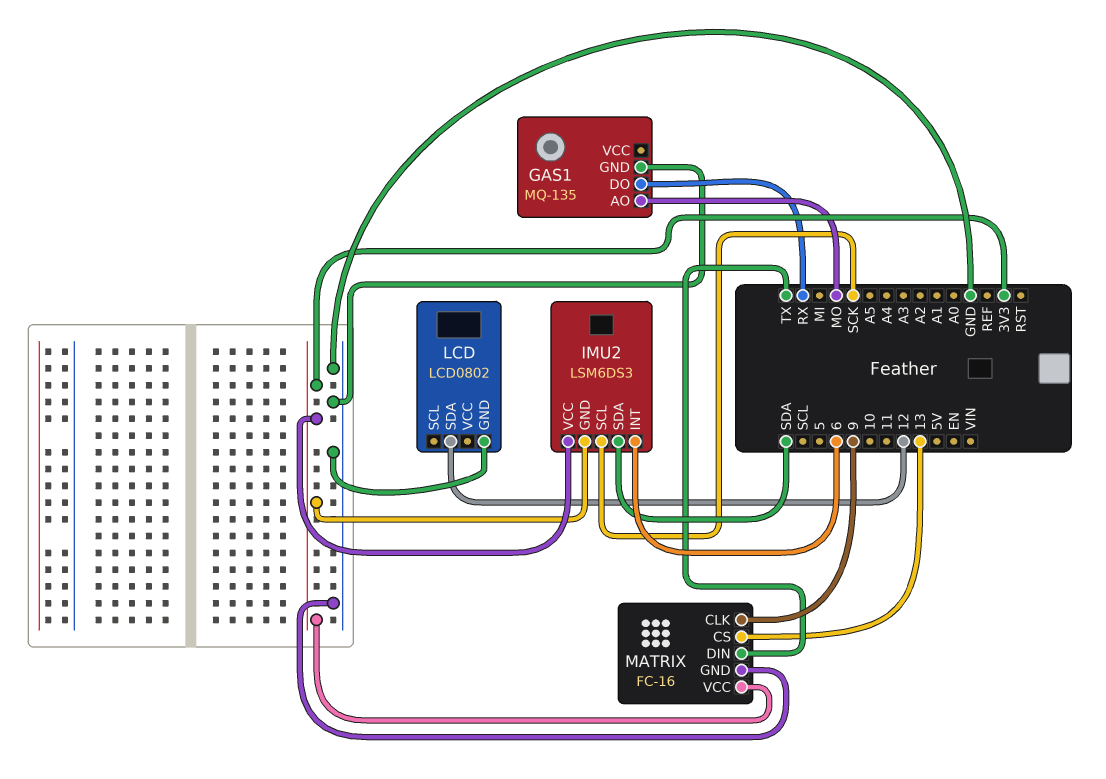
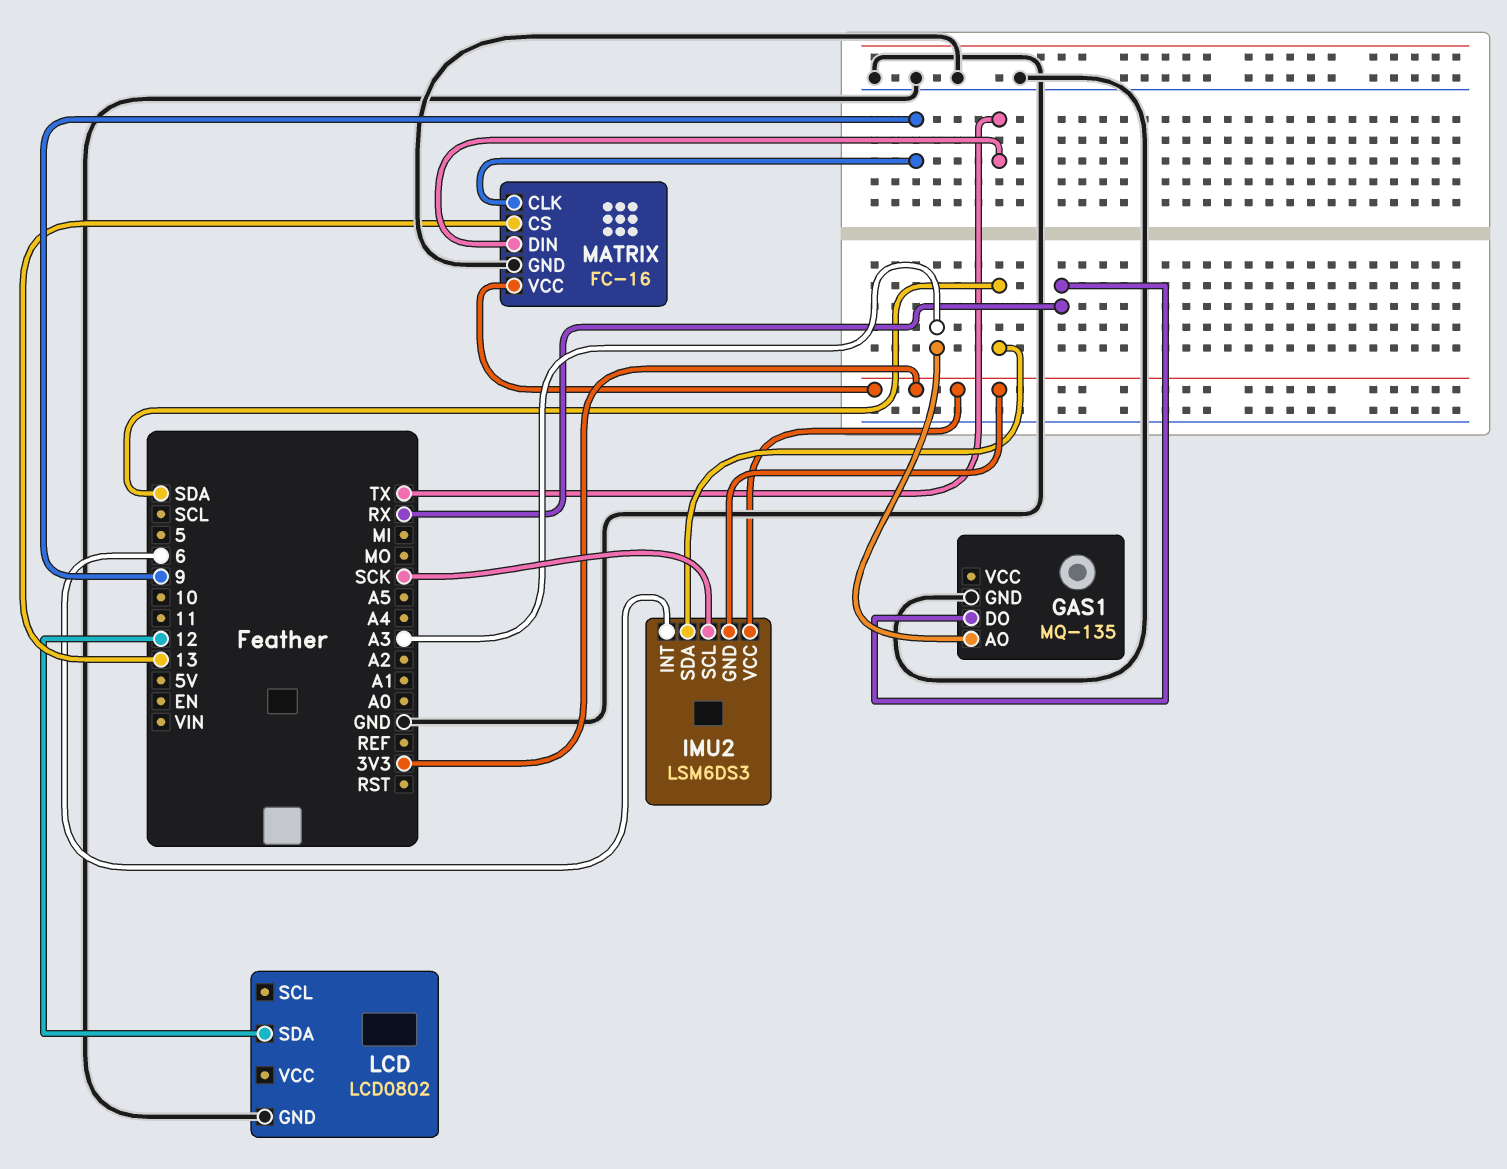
GAS1 pin AO: MO -> A3

